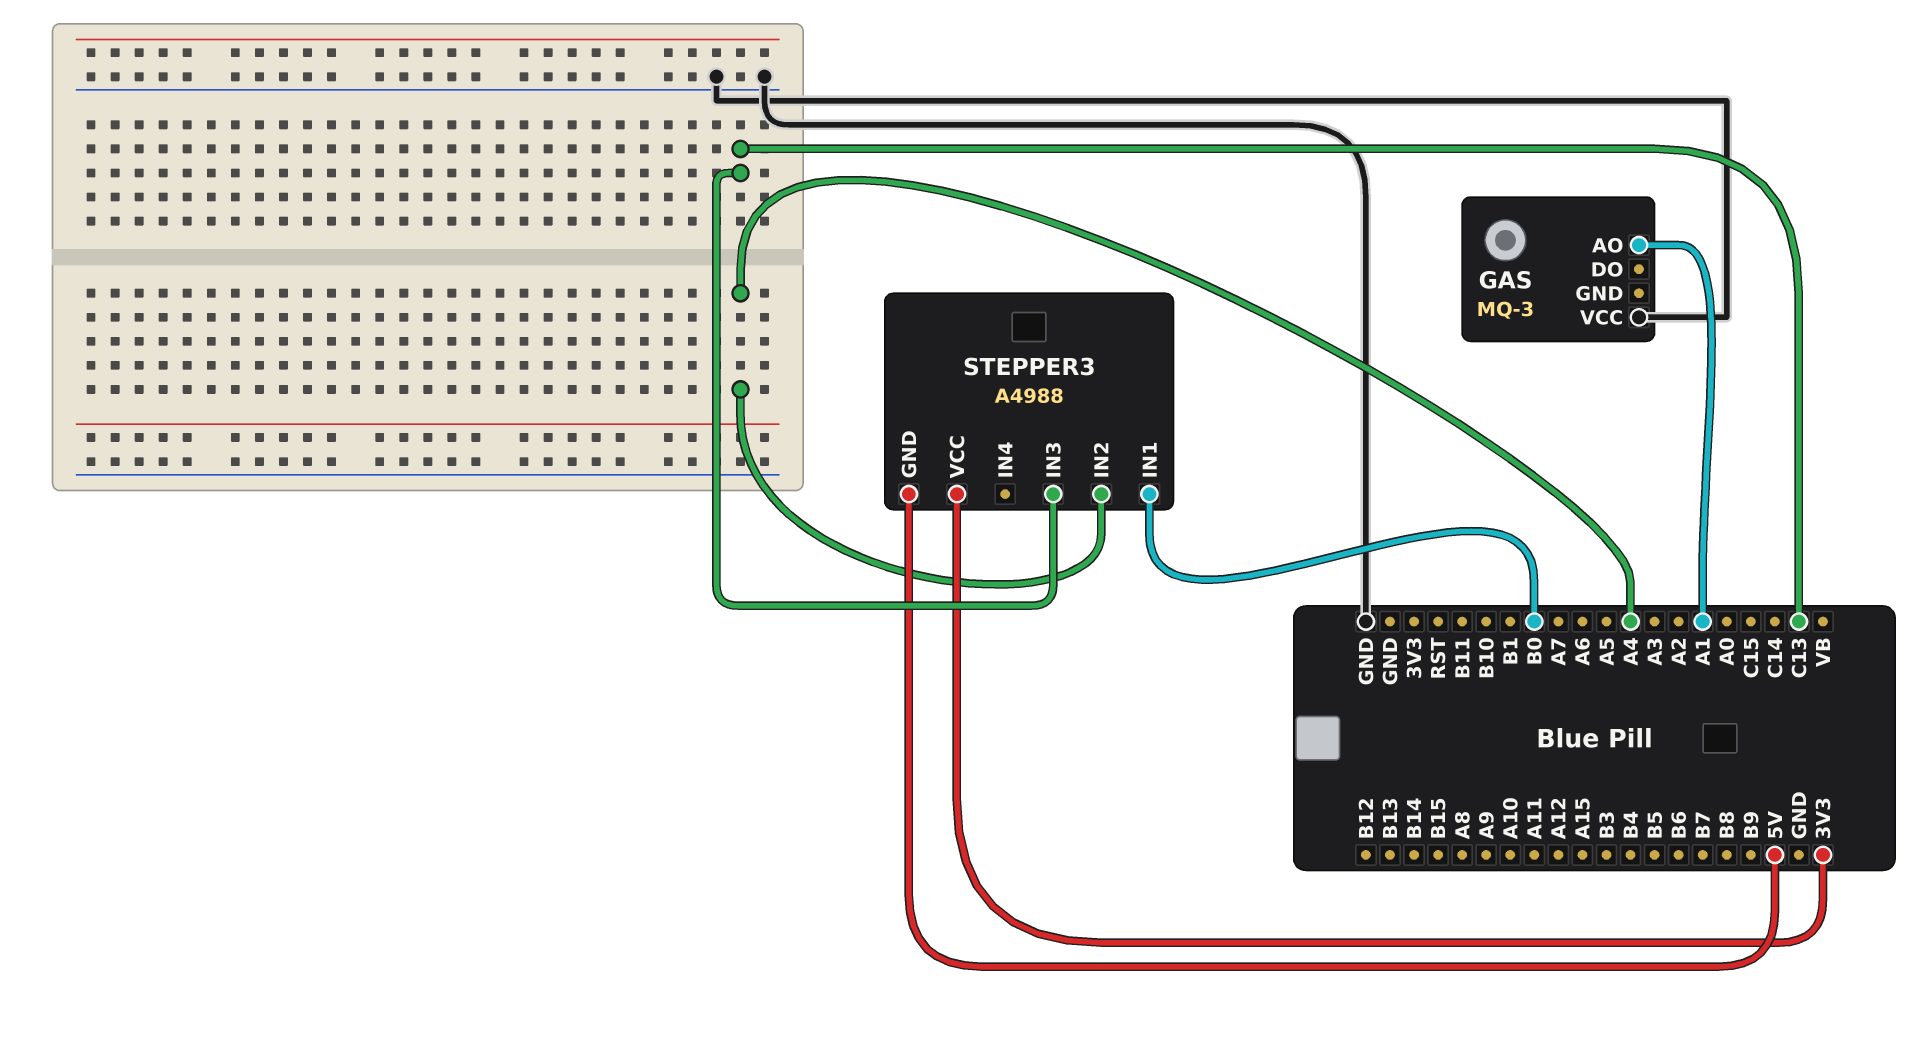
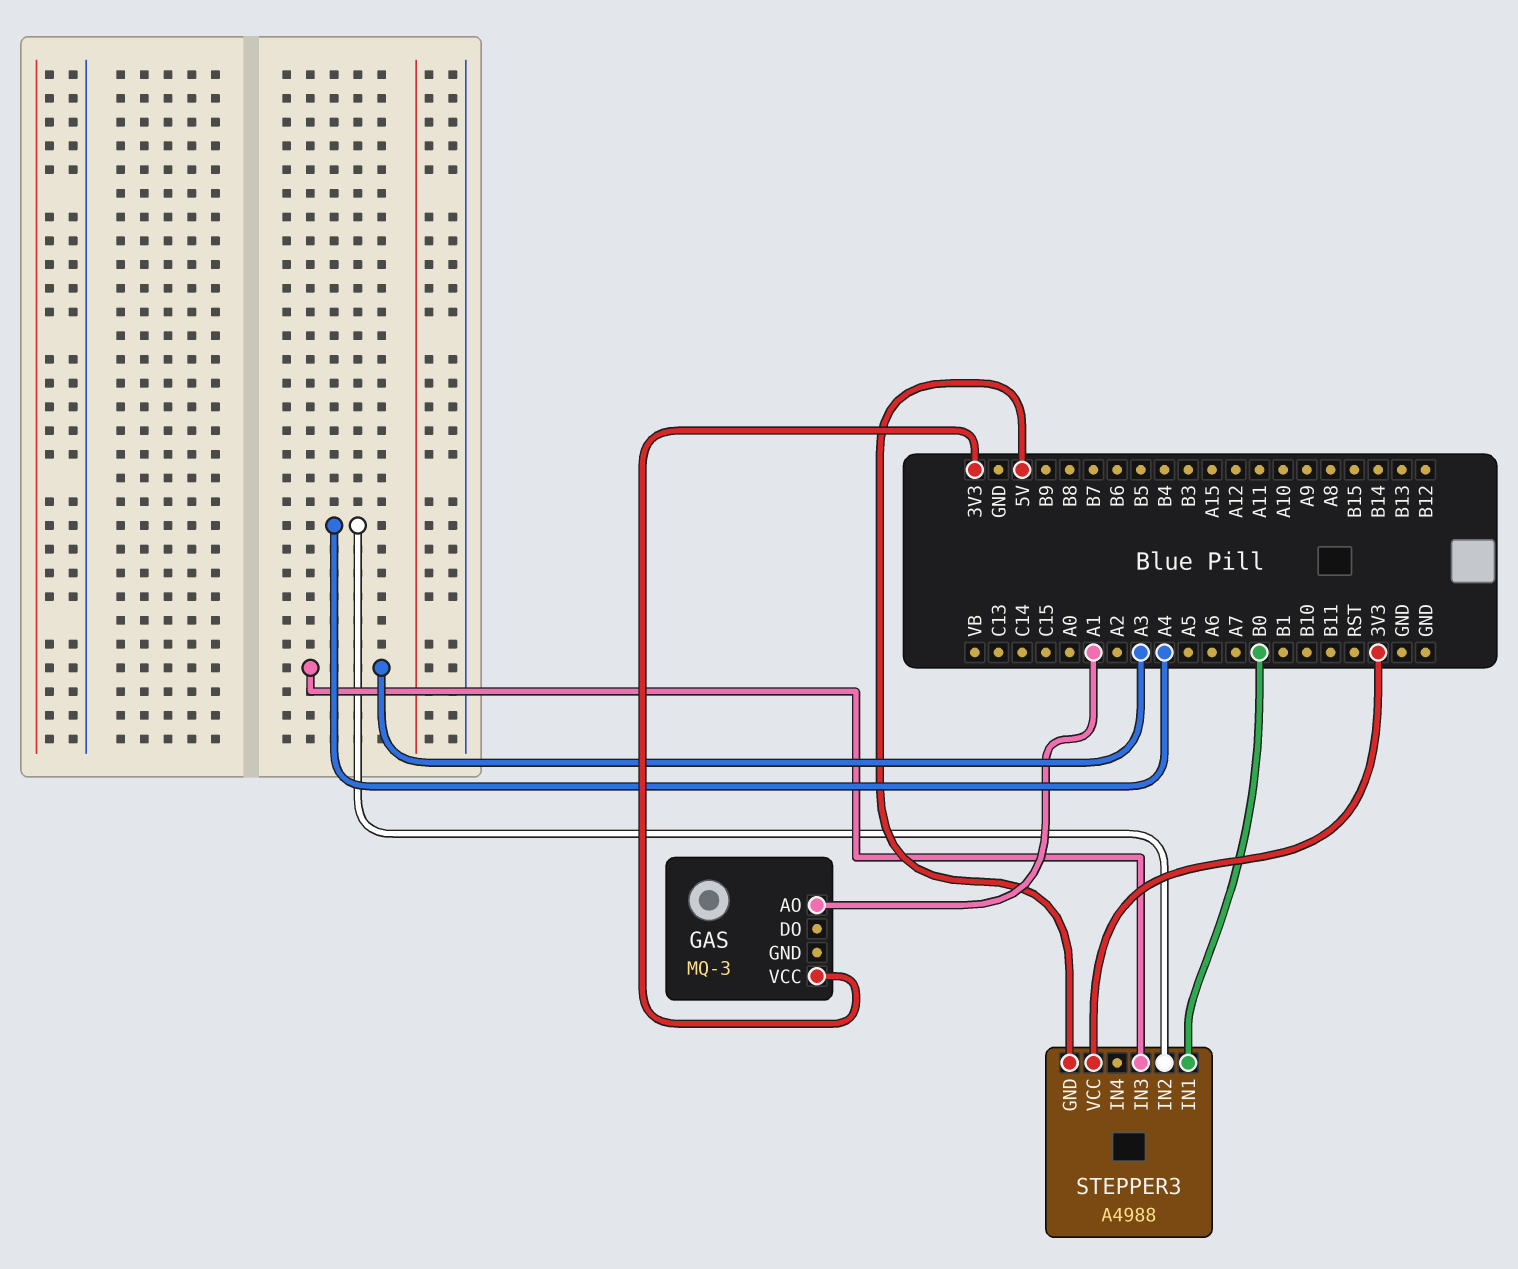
GAS pin VCC: GND -> 3V3
STEPPER3 pin IN3: C13 -> A3

